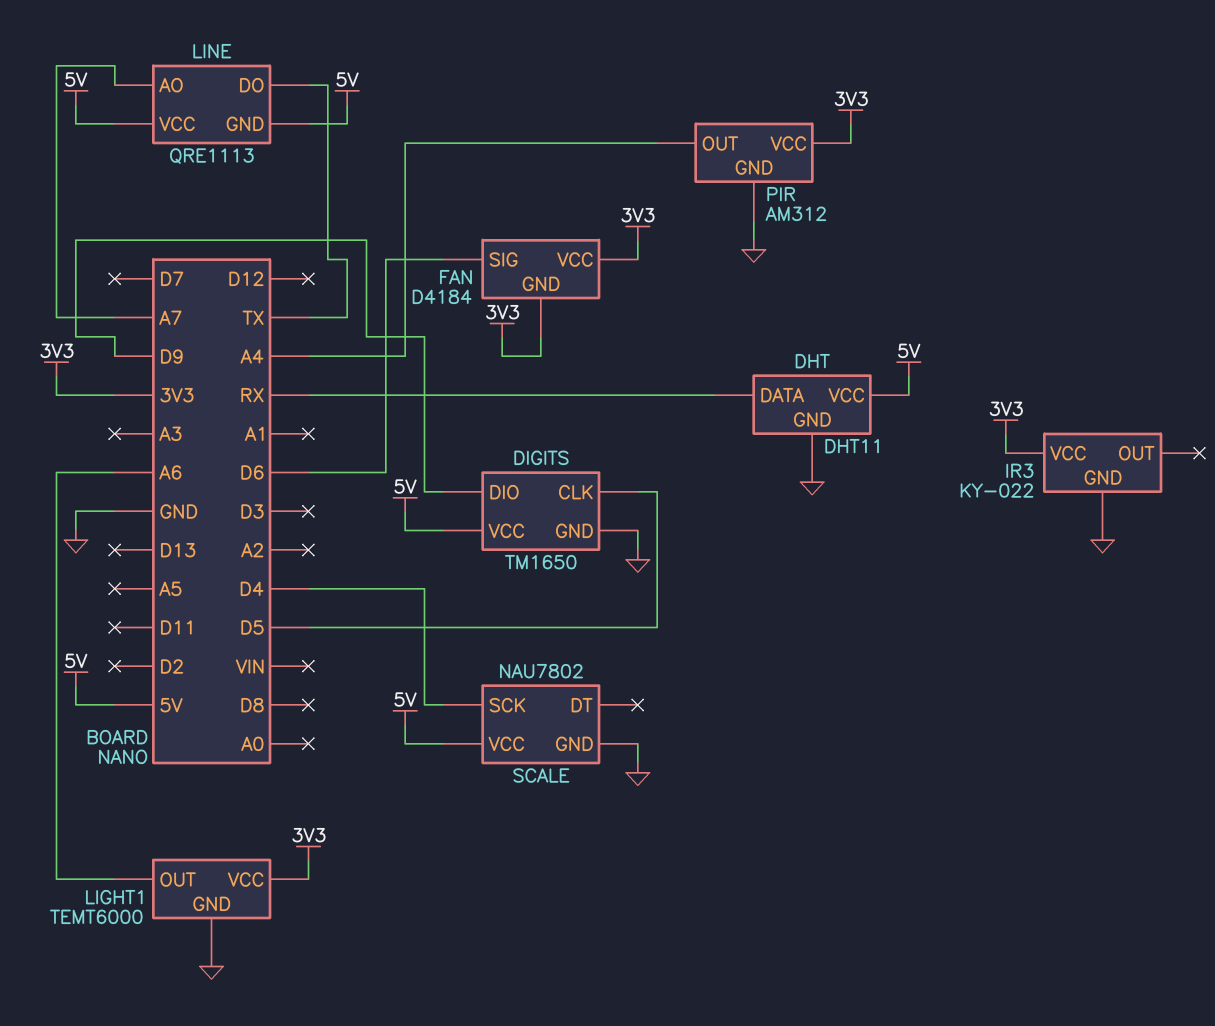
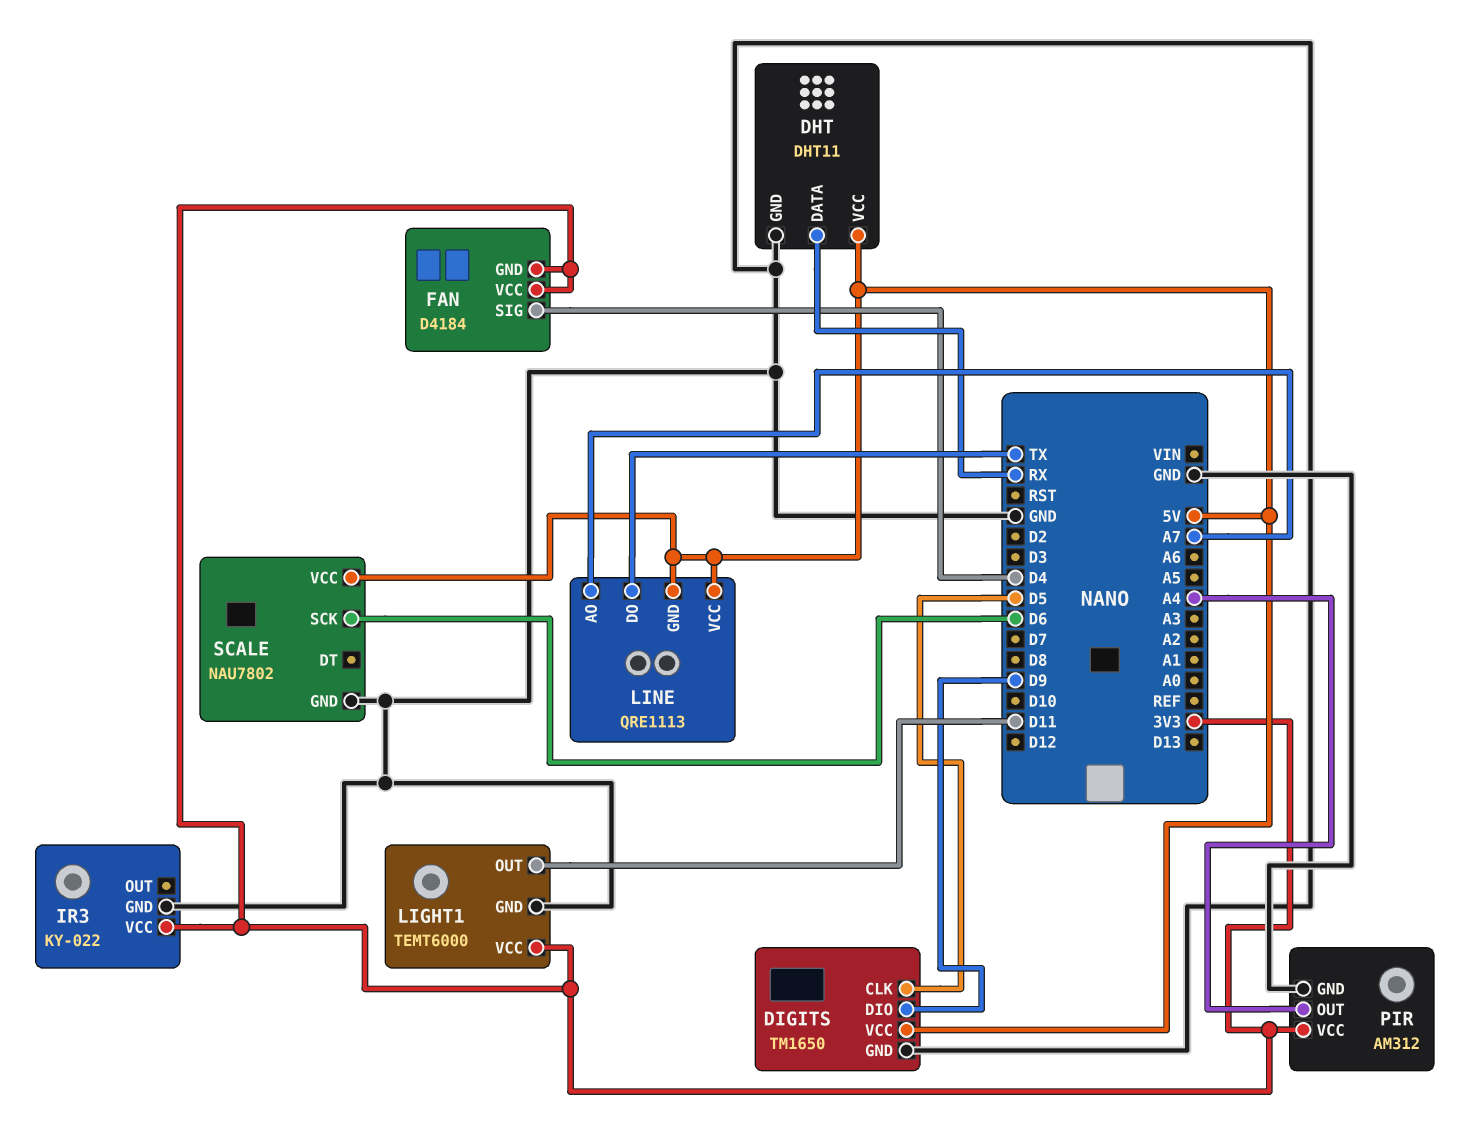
FAN pin SIG: D6 -> D4
LIGHT1 pin OUT: A6 -> D11
SCALE pin SCK: D4 -> D6

